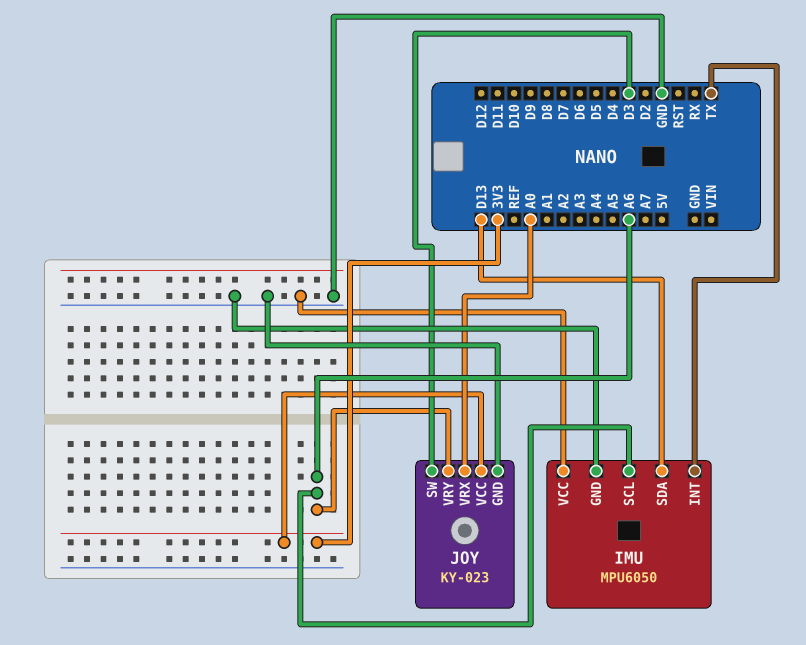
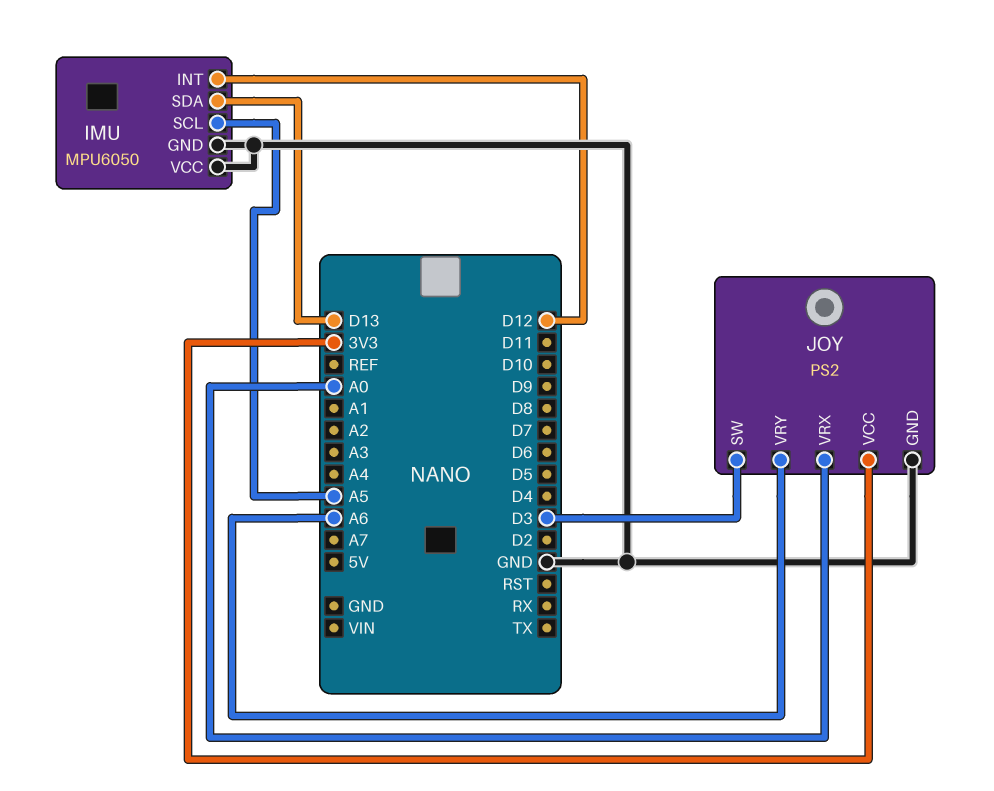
IMU pin INT: TX -> D12
IMU pin SCL: A6 -> A5
JOY: KY-023 -> PS2

